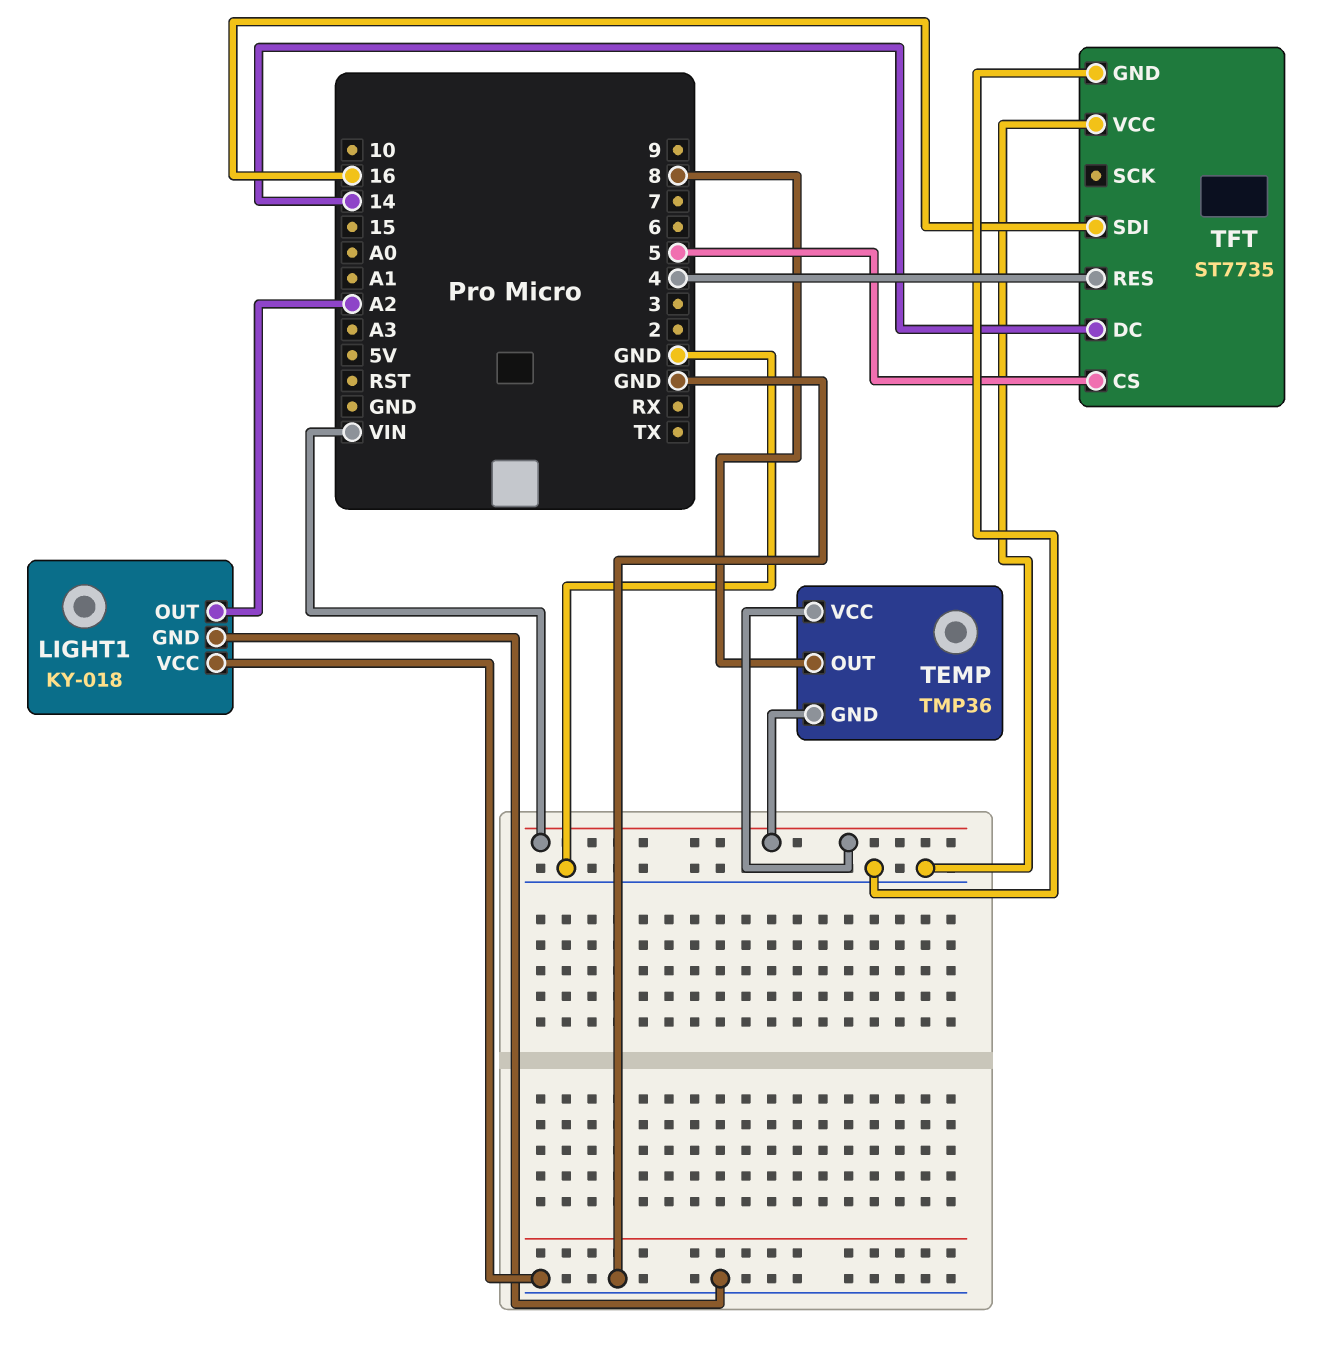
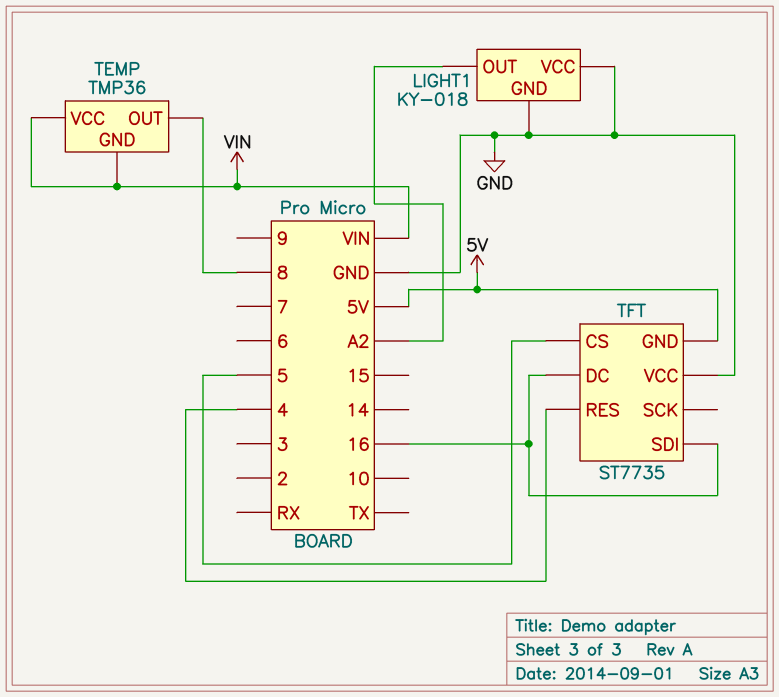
TFT pin DC: 14 -> 16
TFT pin GND: GND -> 5V

